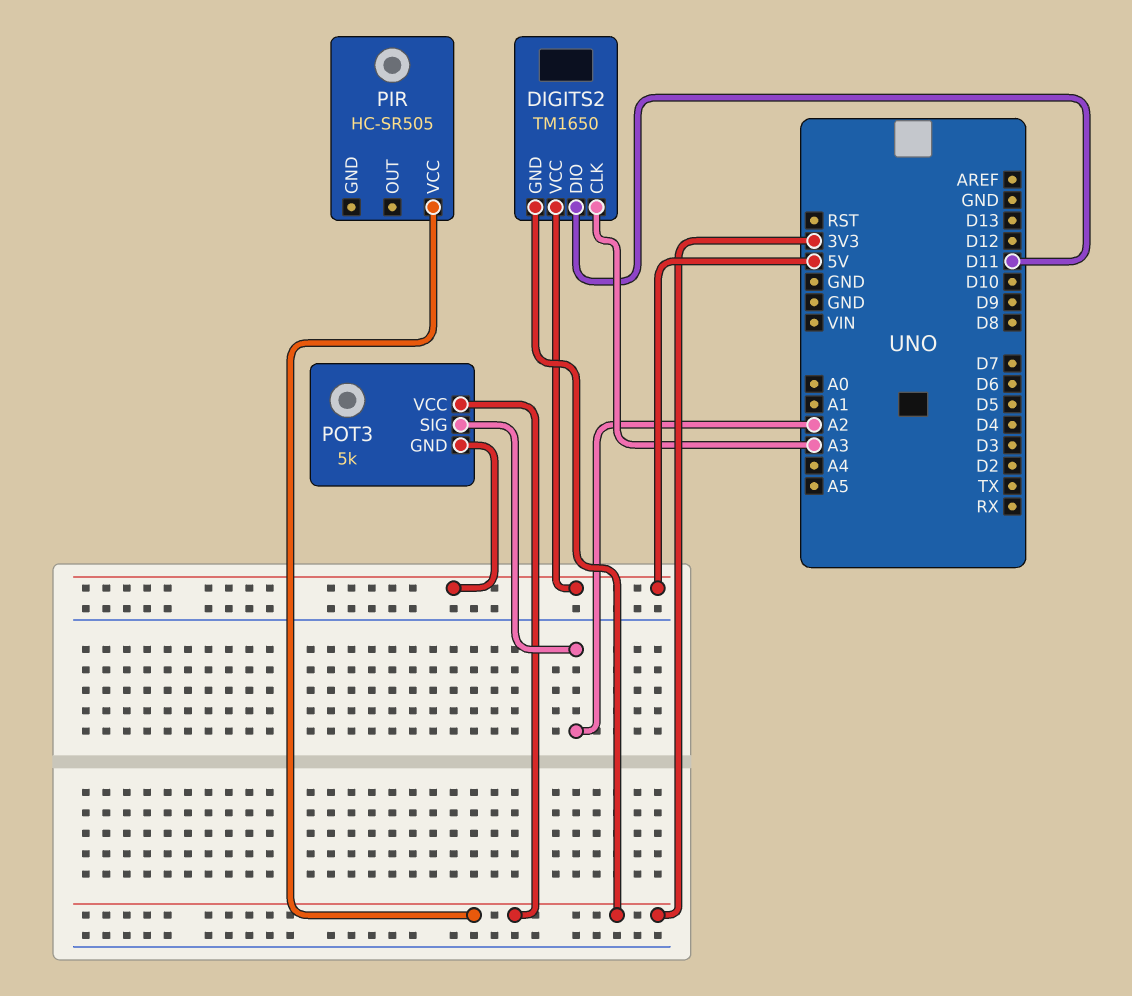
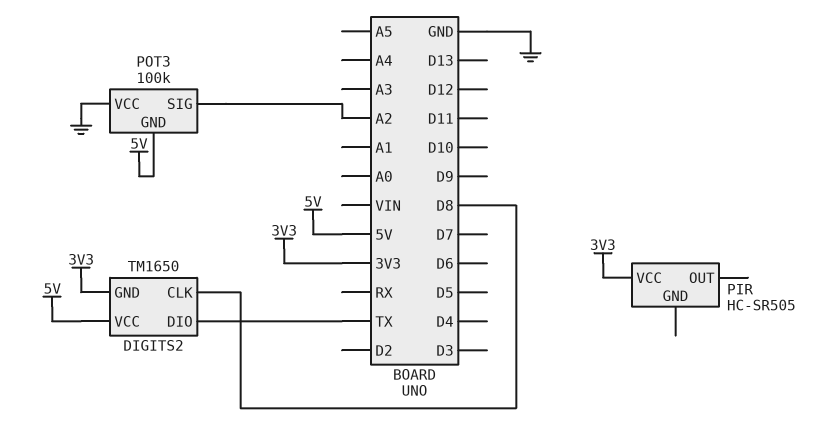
DIGITS2 pin CLK: A3 -> D8
DIGITS2 pin DIO: D11 -> TX
POT3: 5k -> 100k
POT3 pin VCC: 3V3 -> GND

